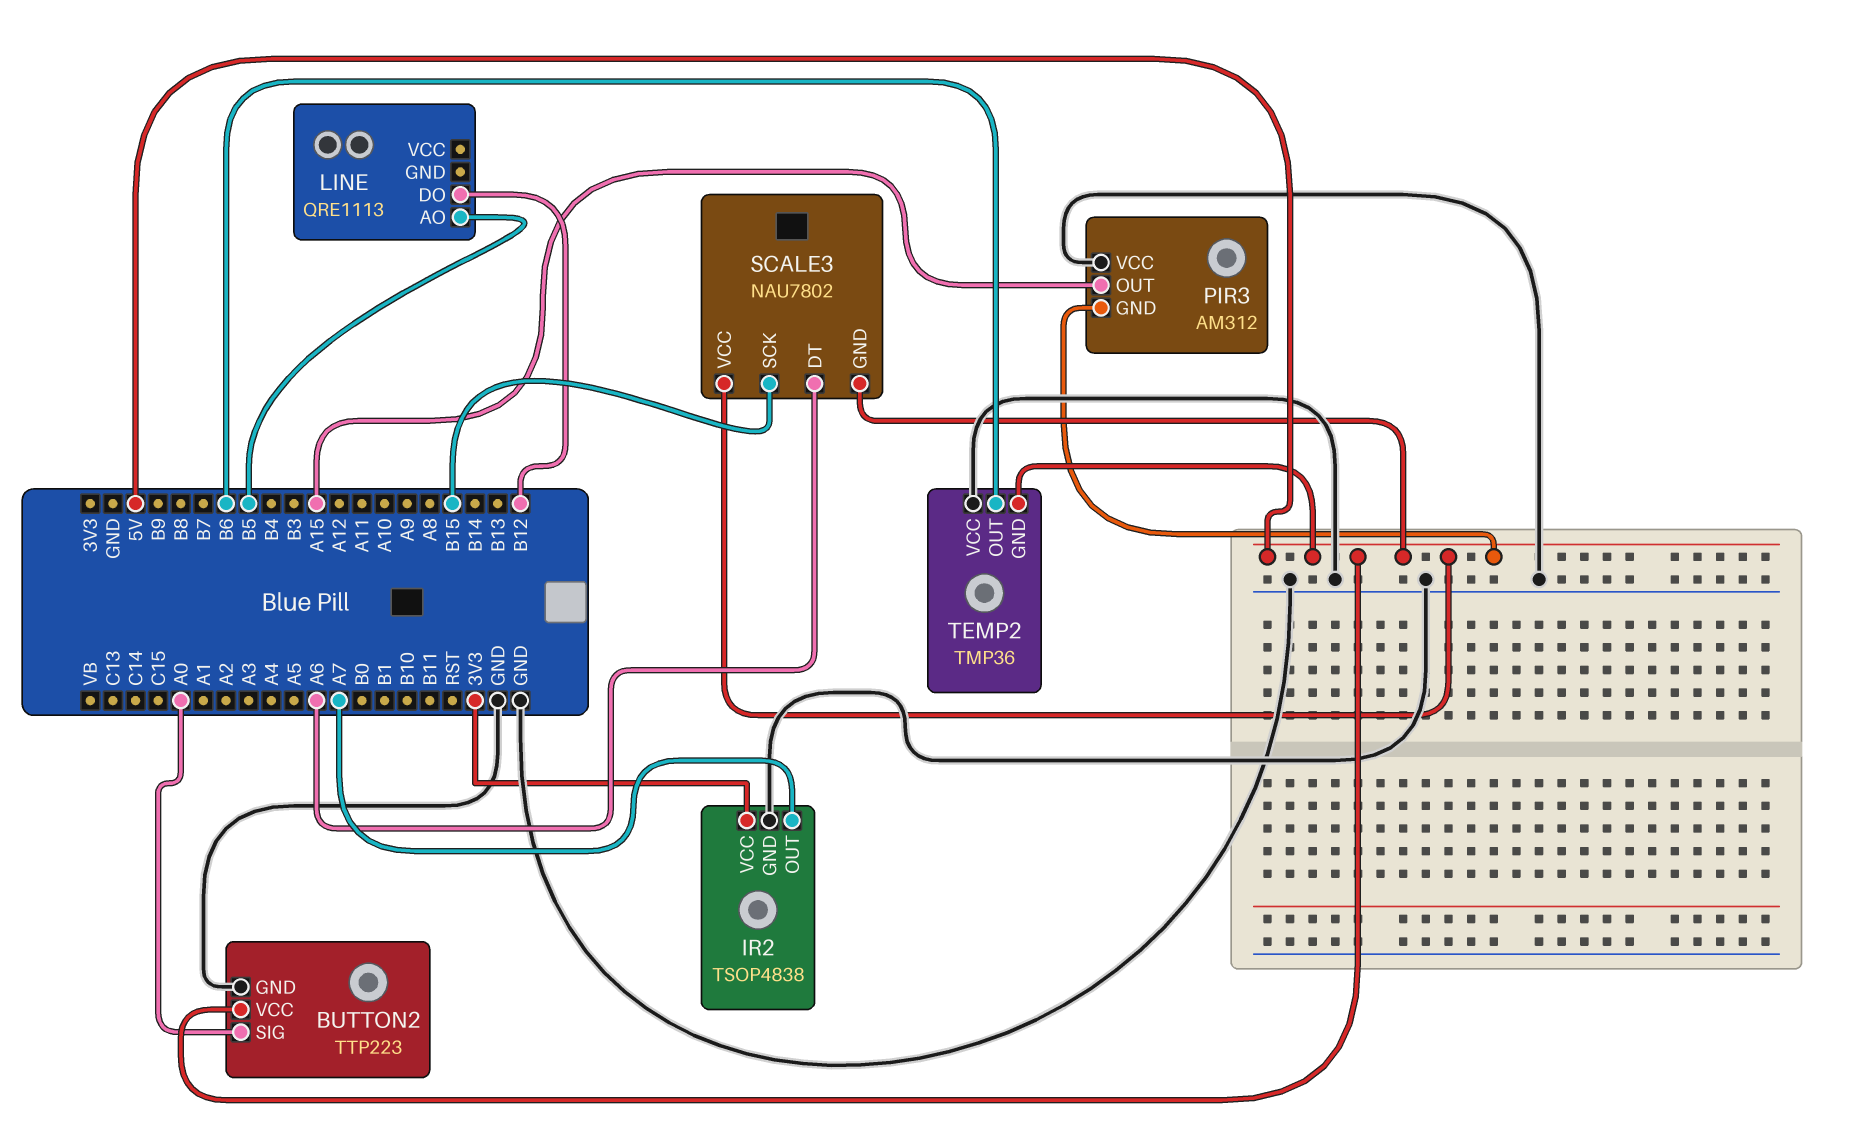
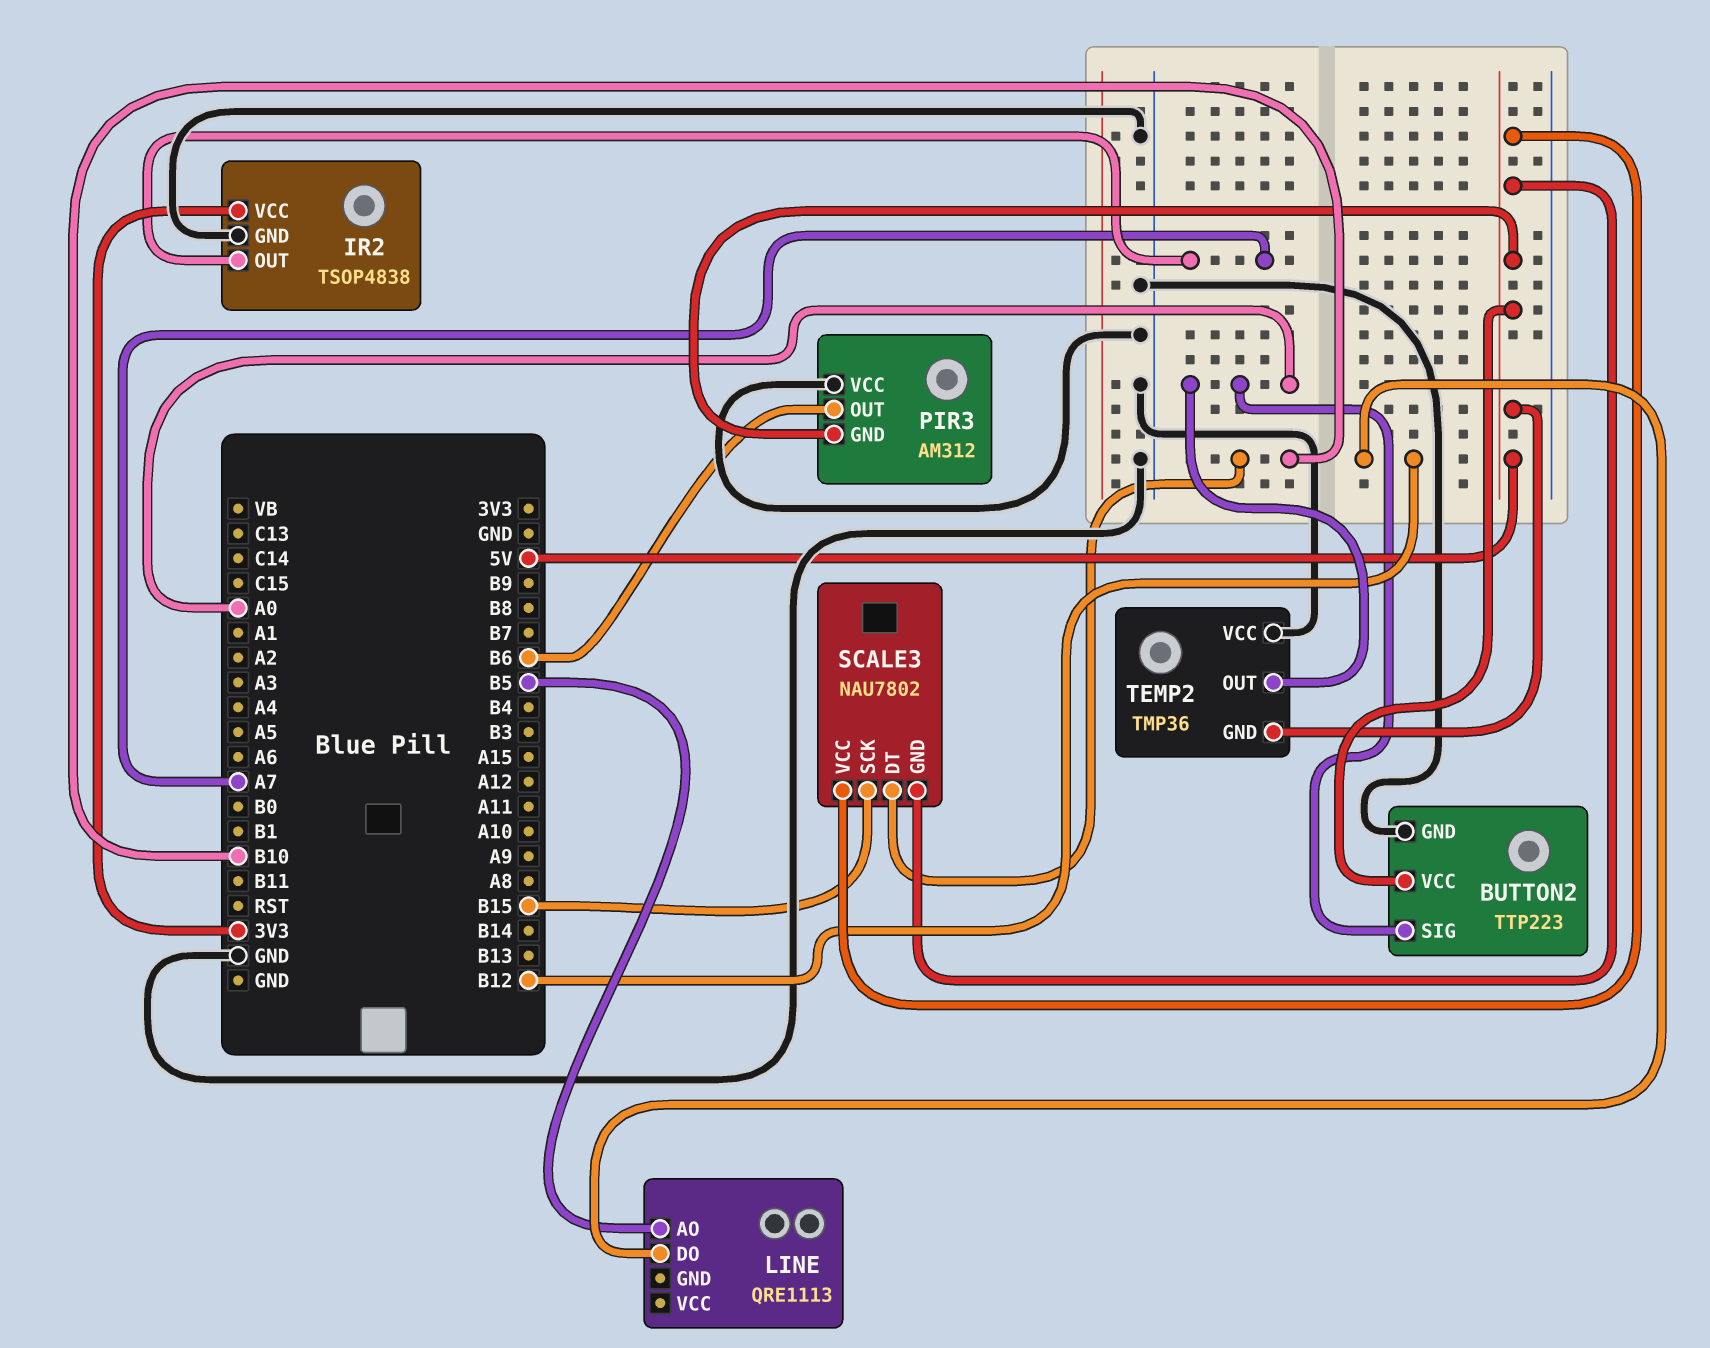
PIR3 pin OUT: A15 -> B6
SCALE3 pin DT: A6 -> B10
TEMP2 pin OUT: B6 -> A0

